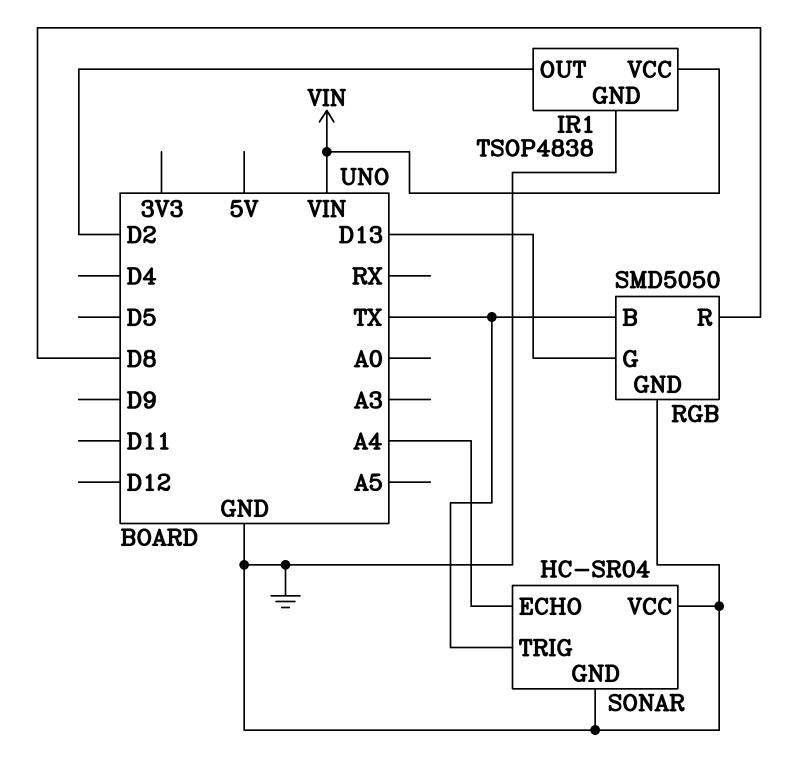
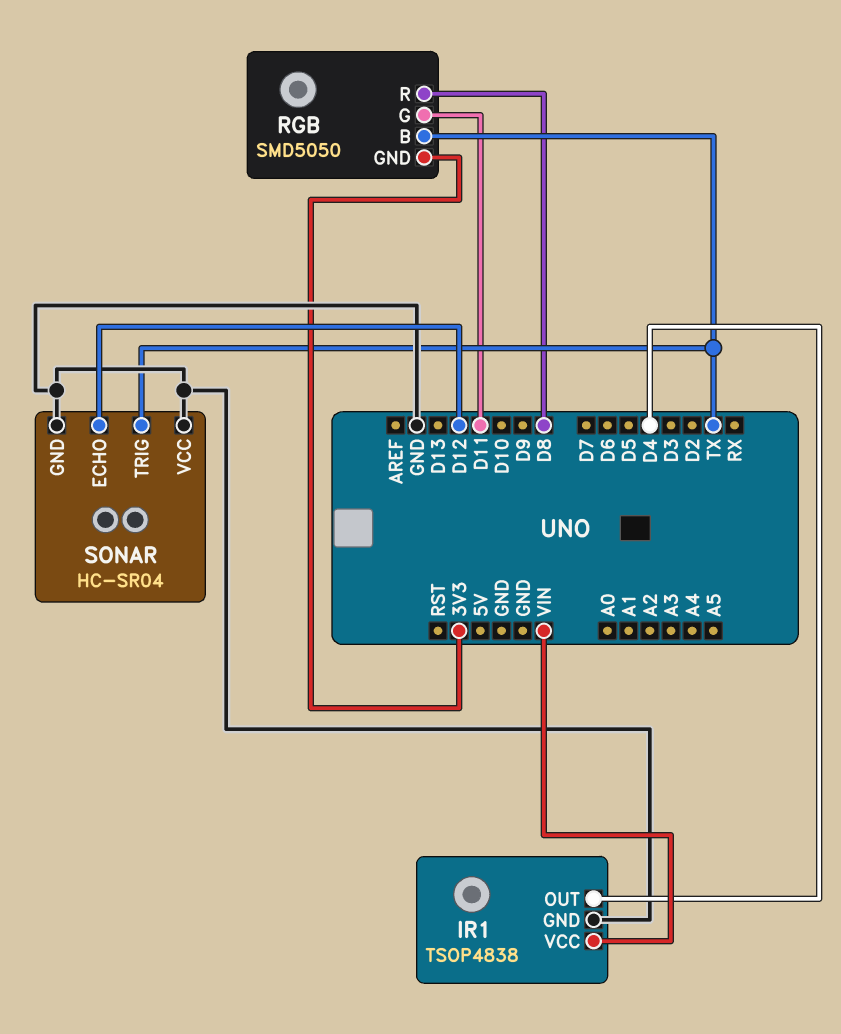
IR1 pin OUT: D2 -> D4
RGB pin G: D13 -> D11
RGB pin GND: GND -> 3V3
SONAR pin ECHO: A4 -> D12

